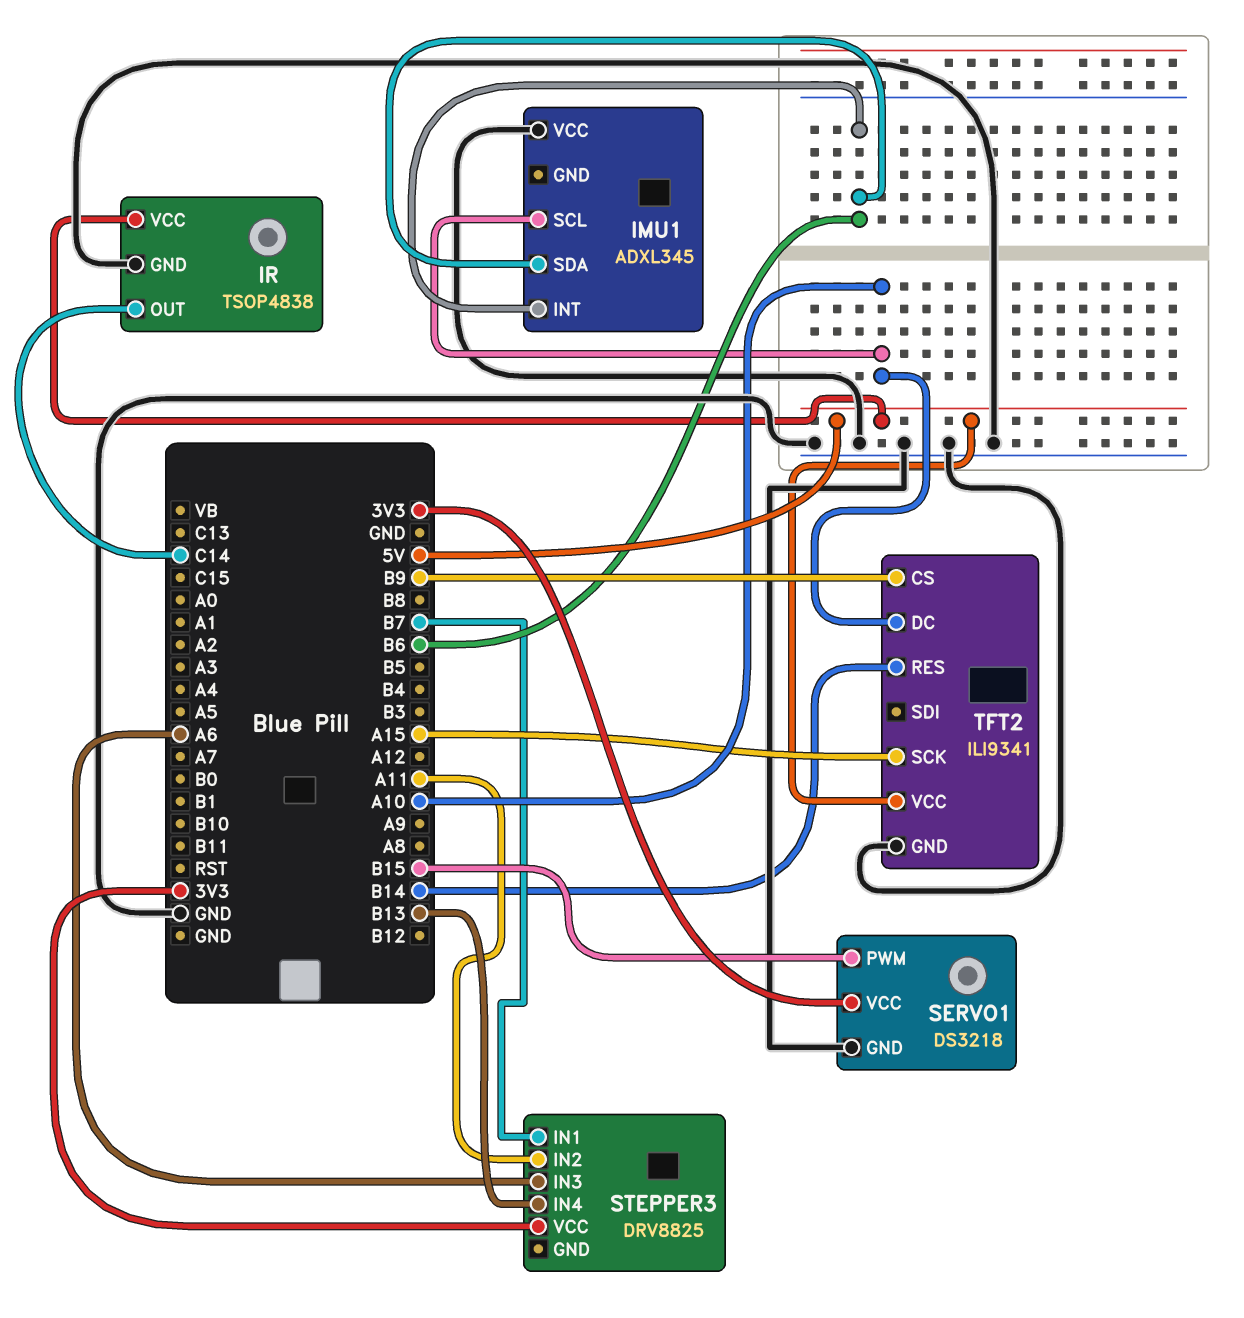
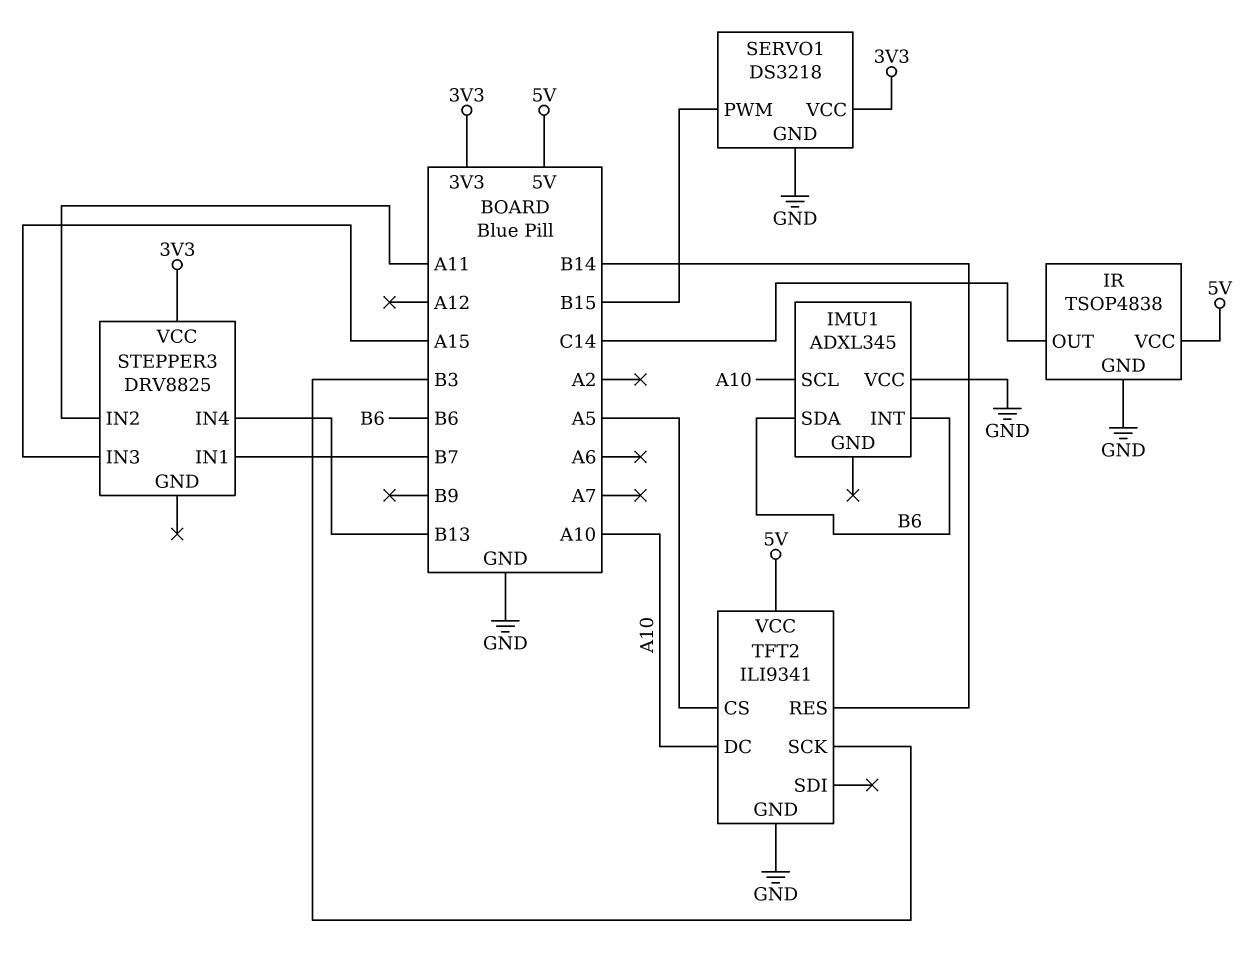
STEPPER3 pin IN3: A6 -> A15
TFT2 pin CS: B9 -> A5
TFT2 pin SCK: A15 -> B3

